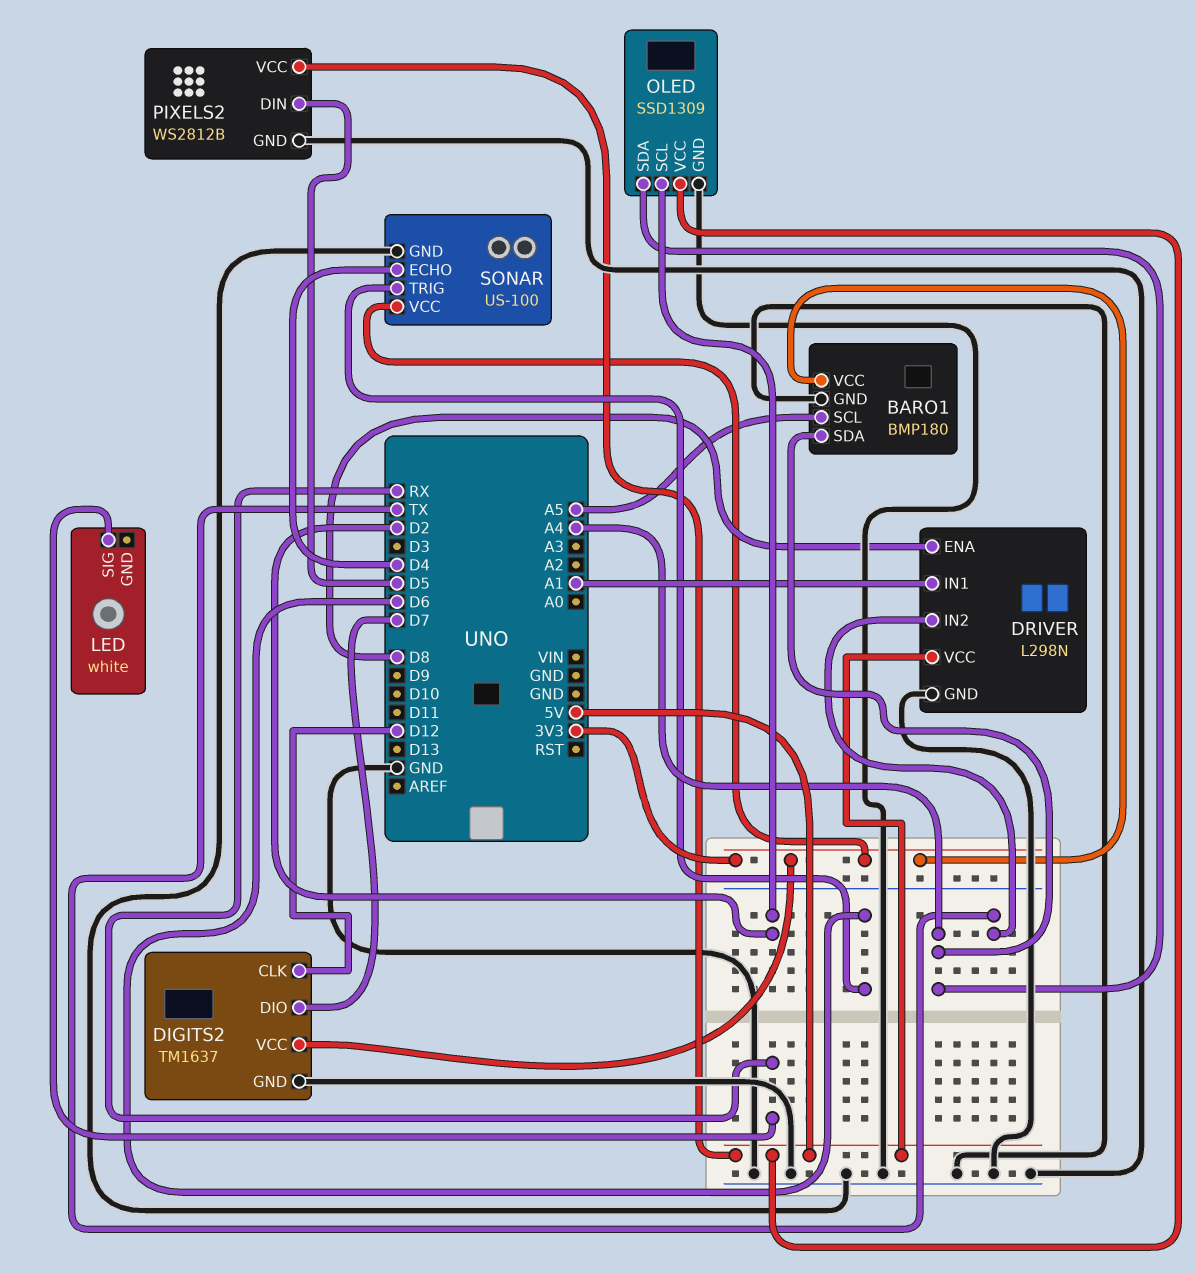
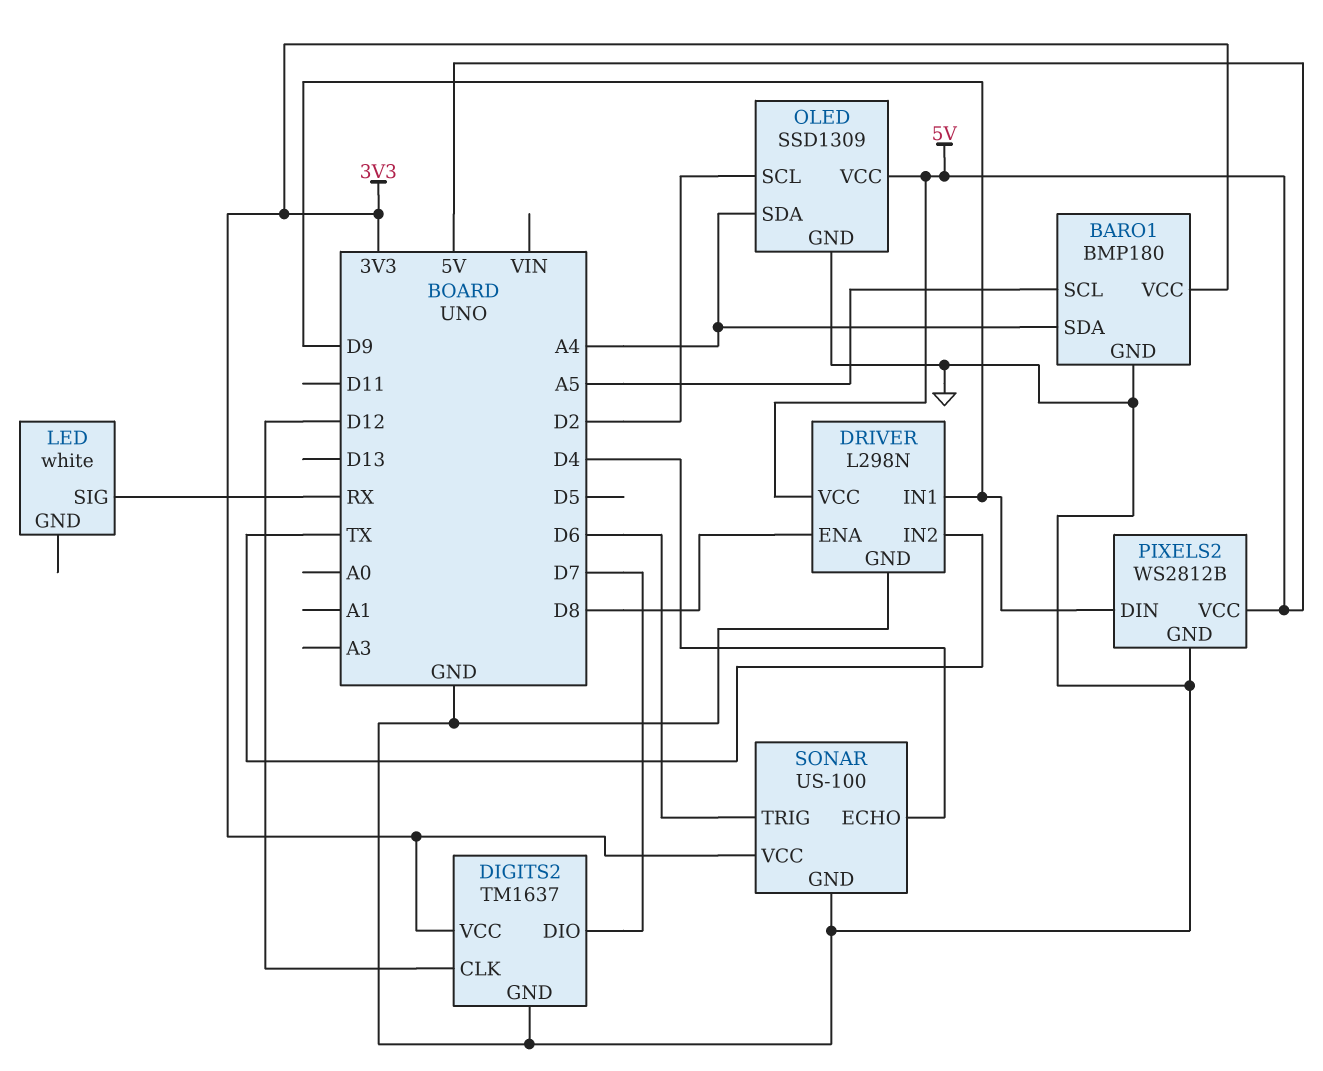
DRIVER pin IN1: A1 -> D9
PIXELS2 pin DIN: D5 -> D9

